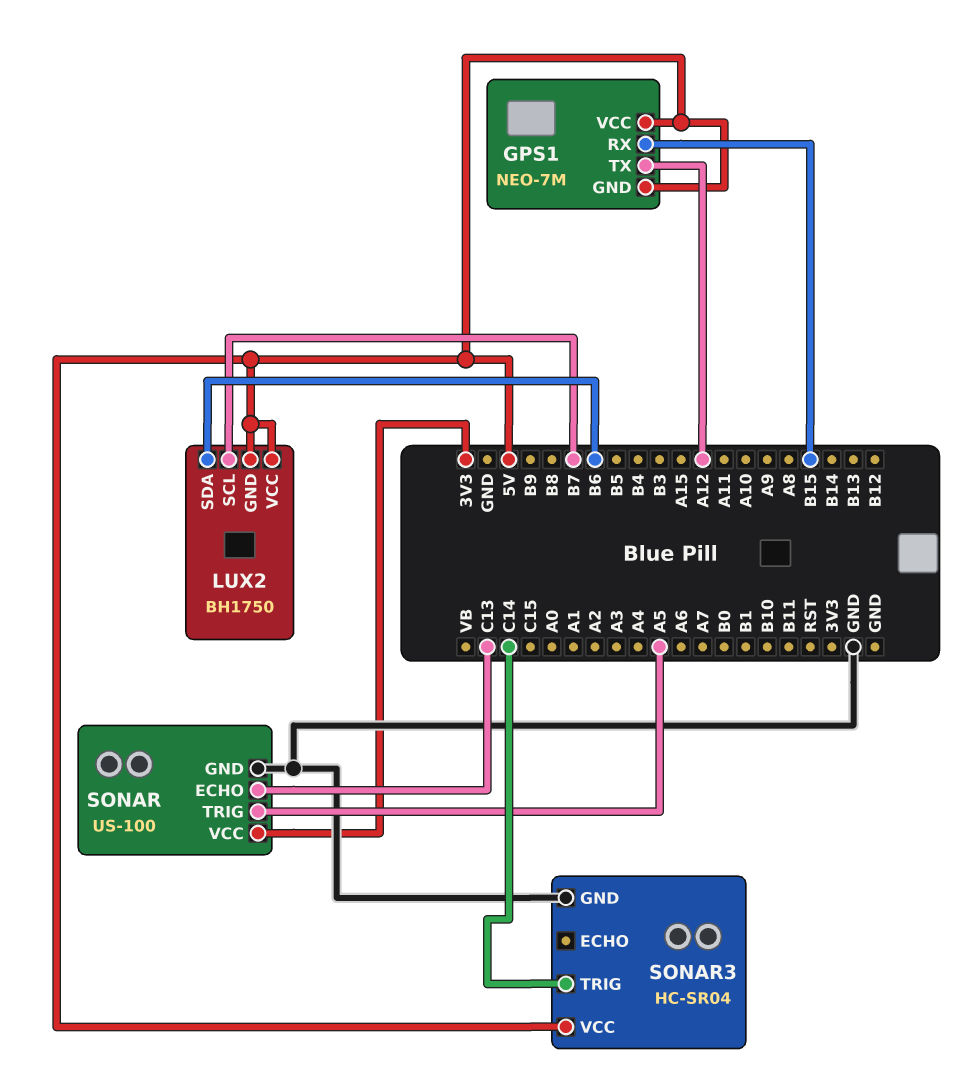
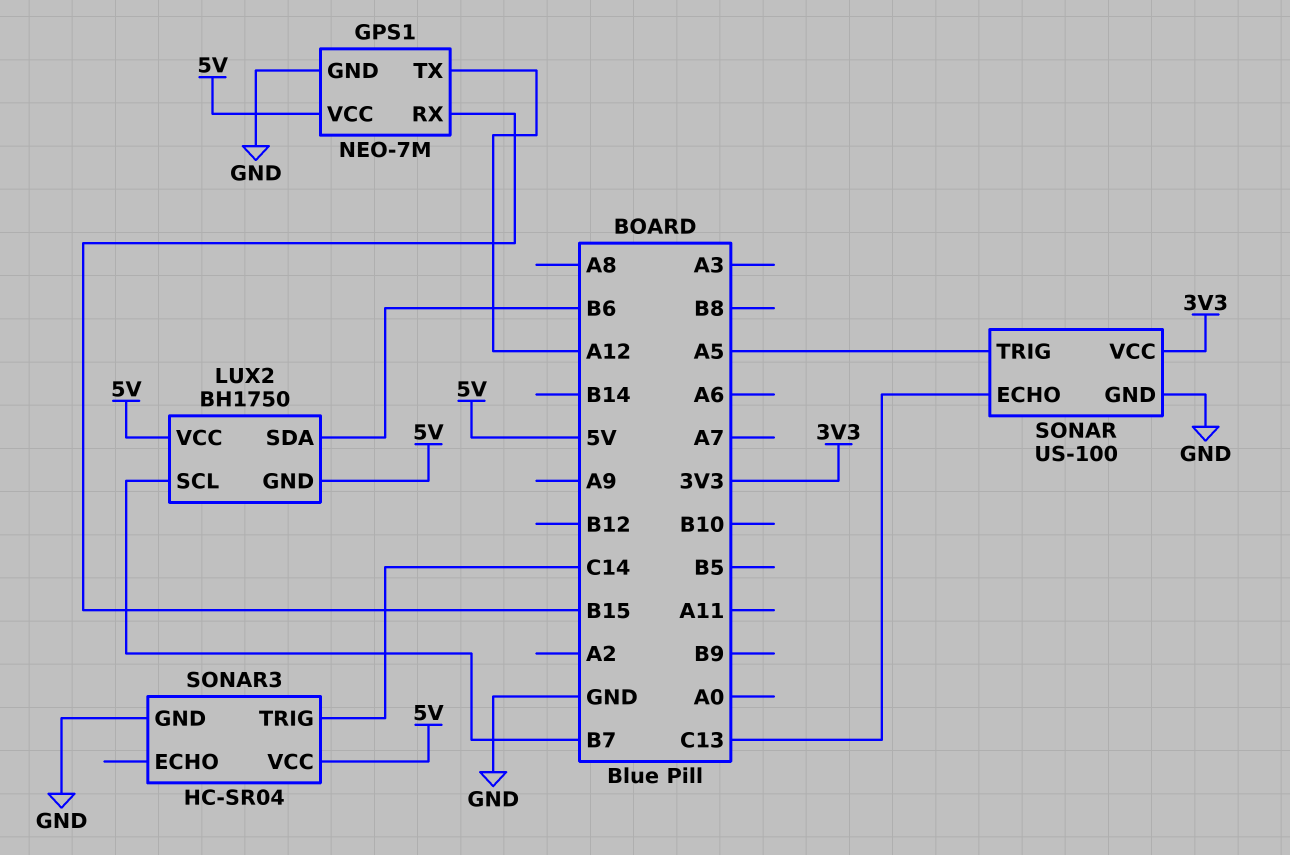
GPS1 pin GND: 5V -> GND

